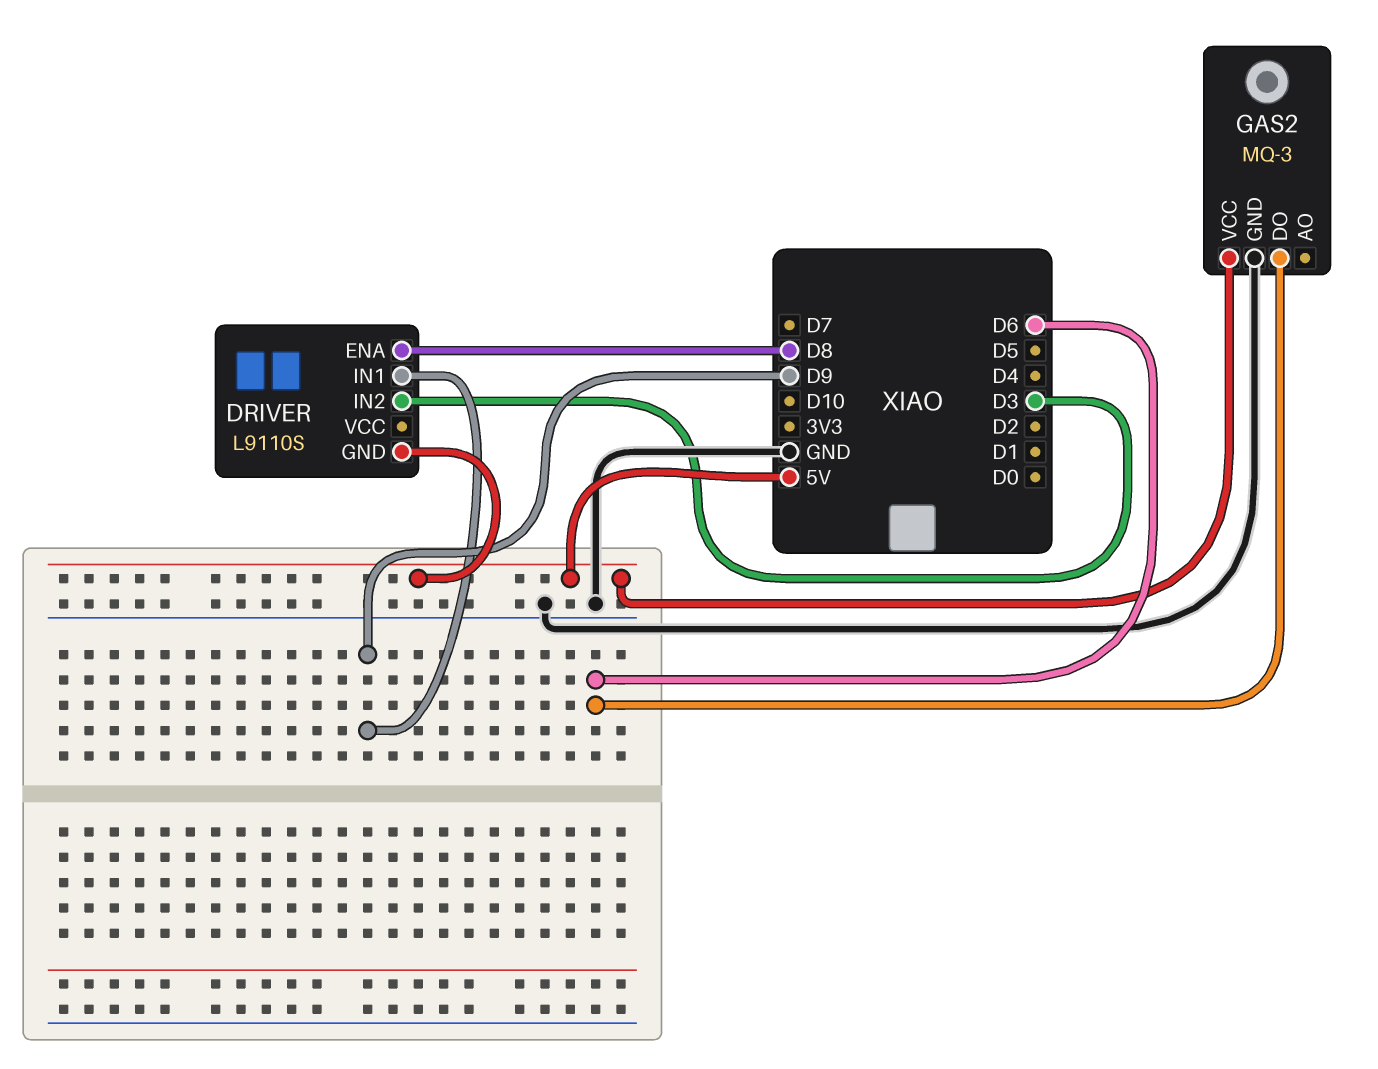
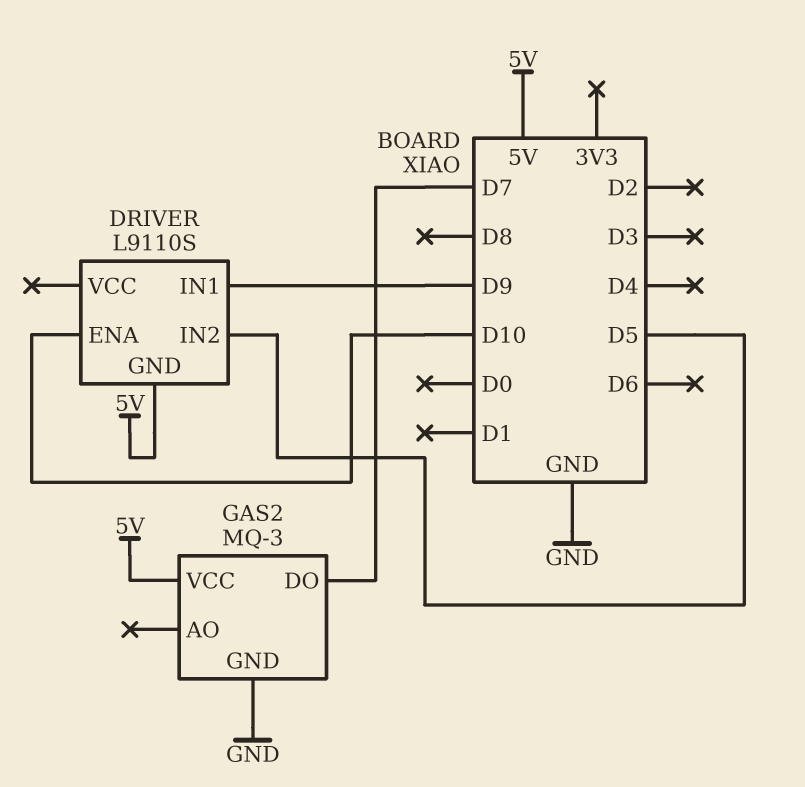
DRIVER pin ENA: D8 -> D10
DRIVER pin IN2: D3 -> D5
GAS2 pin DO: D6 -> D7

